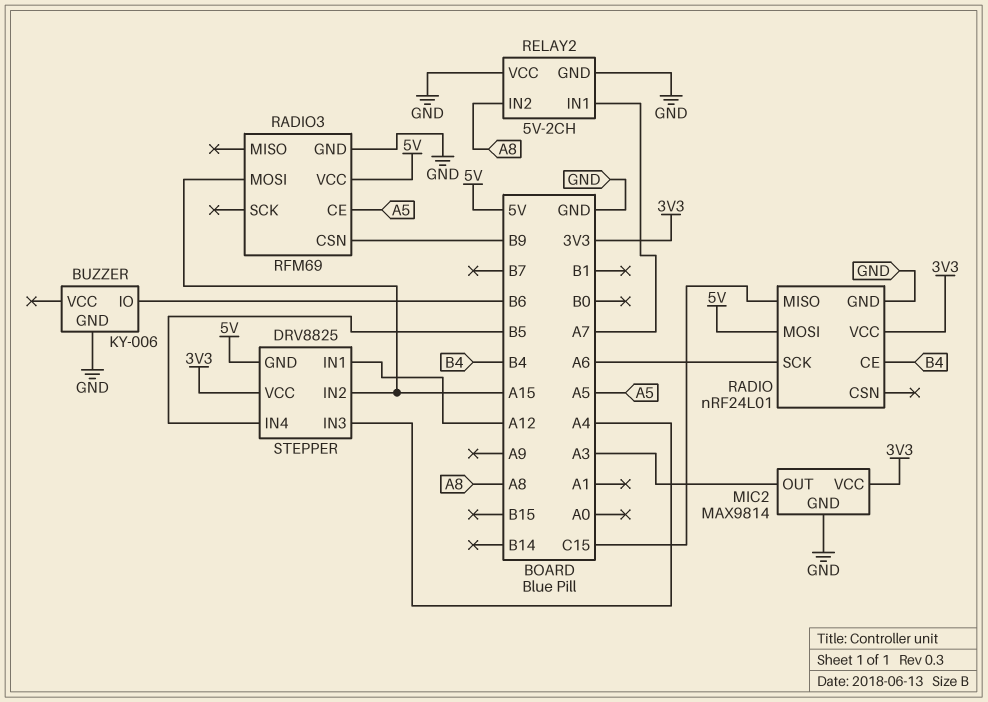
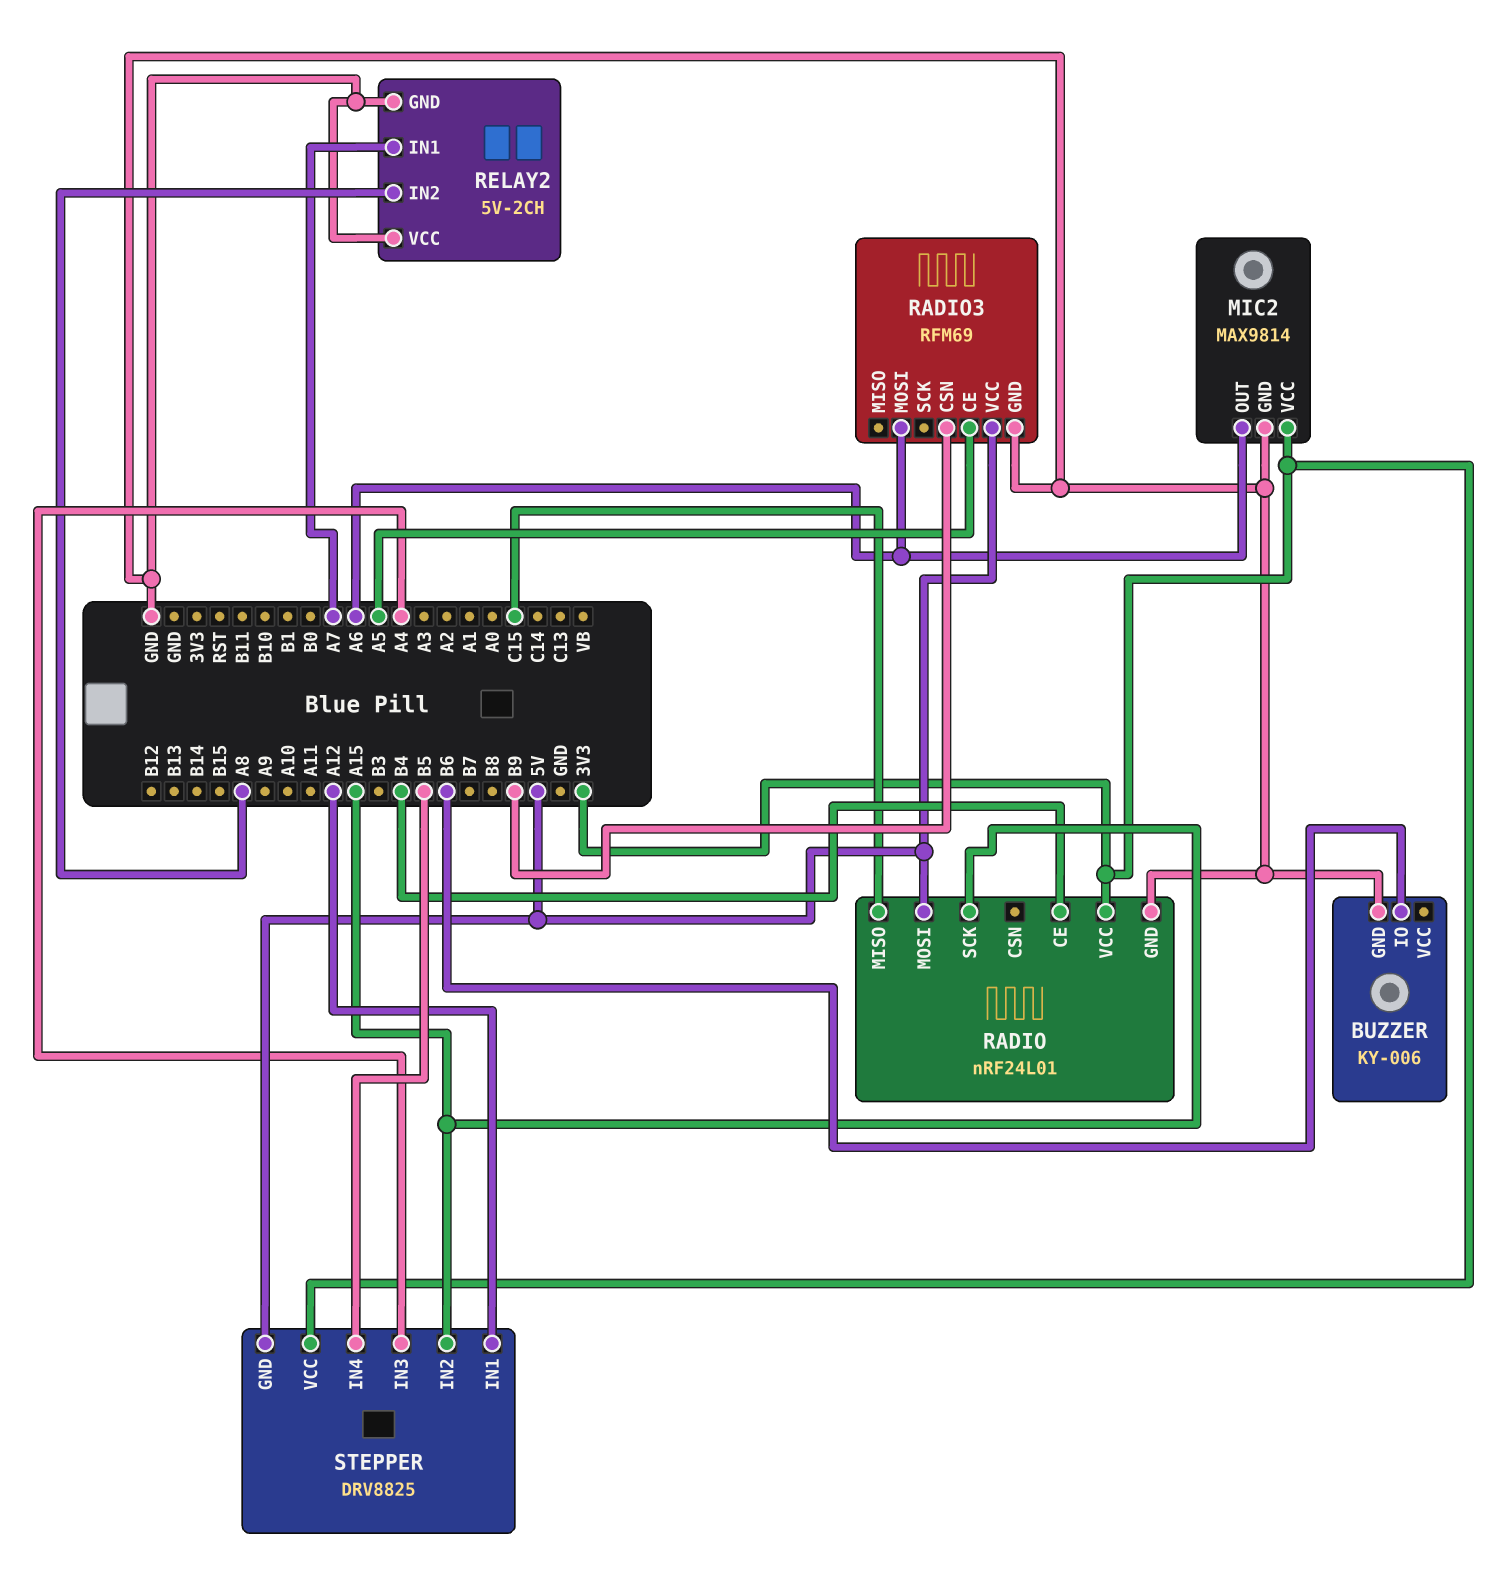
MIC2 pin OUT: A3 -> A6
RADIO pin SCK: A6 -> A15
RADIO3 pin MOSI: A15 -> A6

